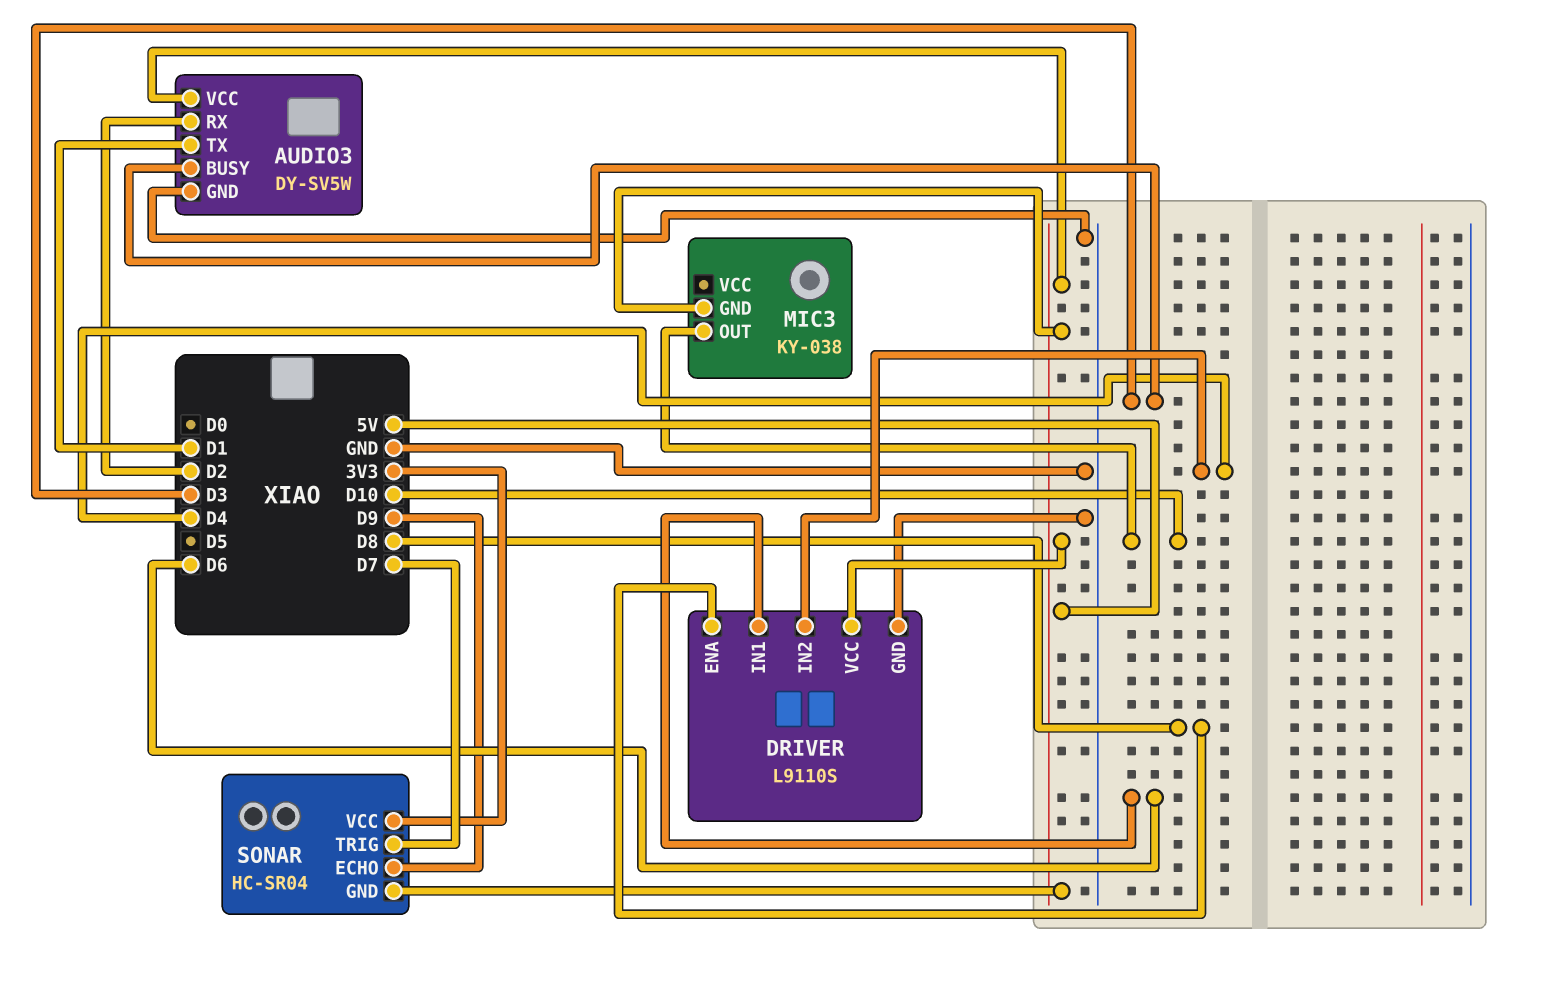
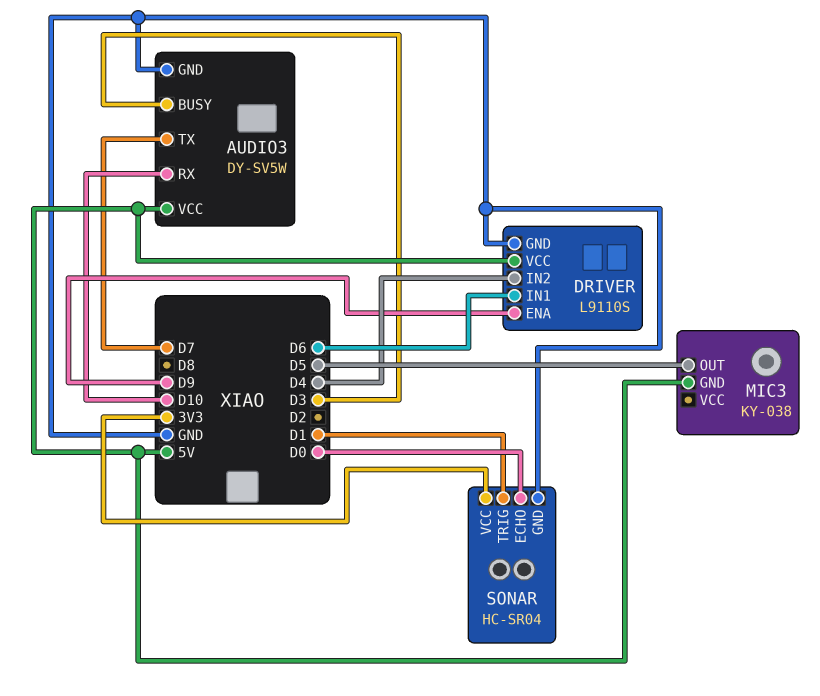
AUDIO3 pin RX: D2 -> D10
AUDIO3 pin TX: D1 -> D7
DRIVER pin ENA: D8 -> D9
MIC3 pin OUT: D10 -> D5
SONAR pin ECHO: D9 -> D0
SONAR pin GND: 5V -> GND
SONAR pin TRIG: D7 -> D1

